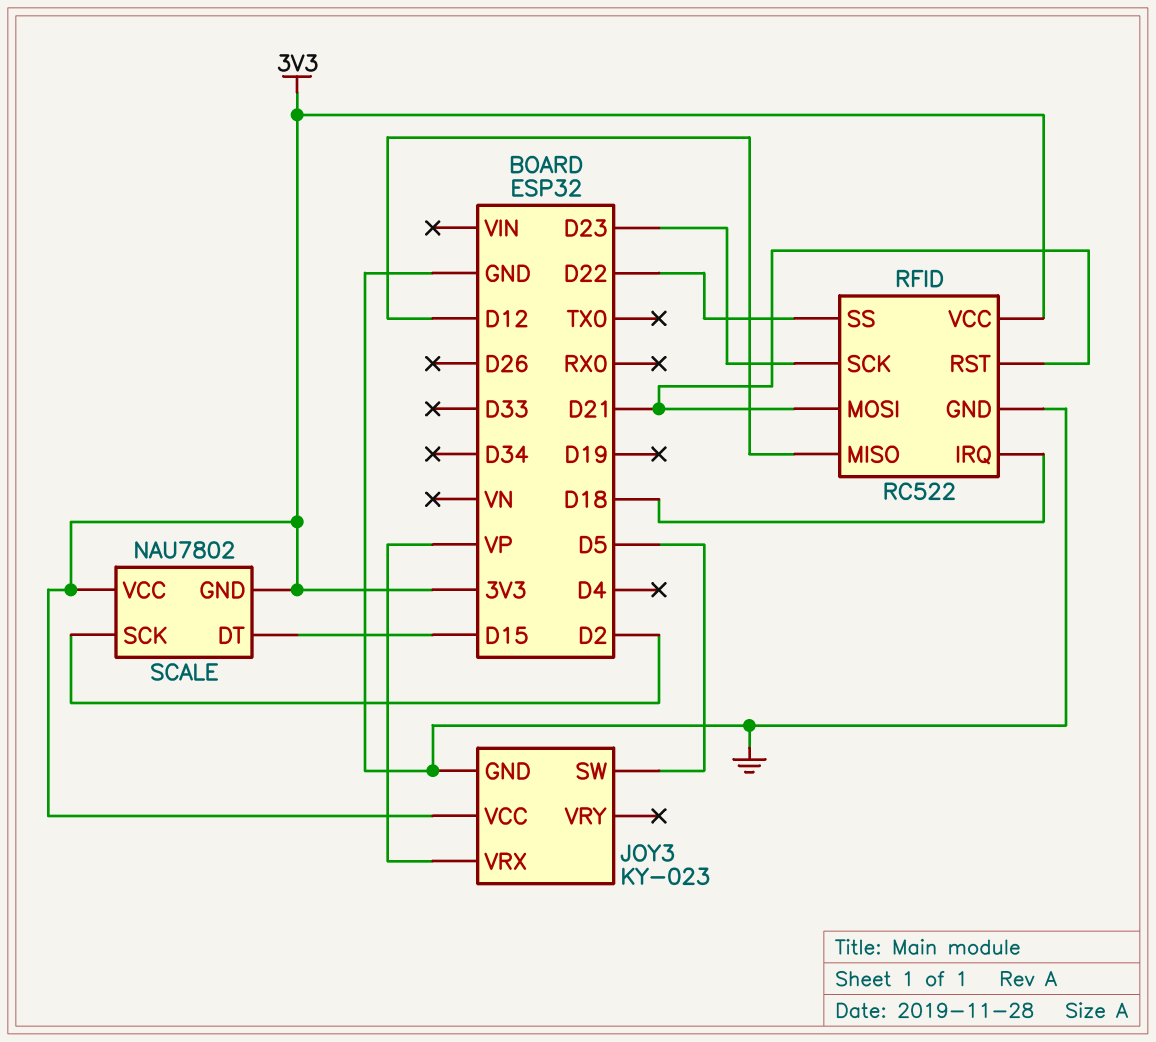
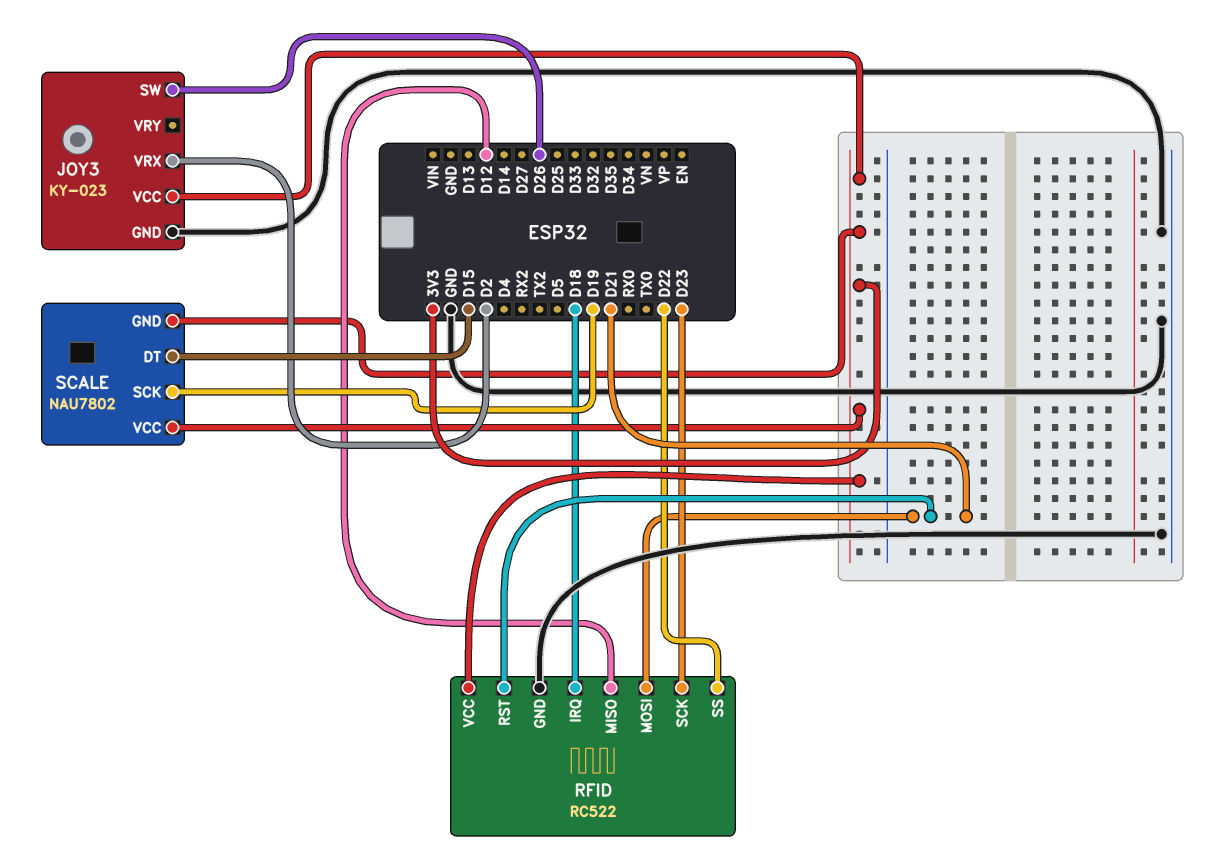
JOY3 pin SW: D5 -> D26
JOY3 pin VRX: VP -> D2
SCALE pin SCK: D2 -> D19

